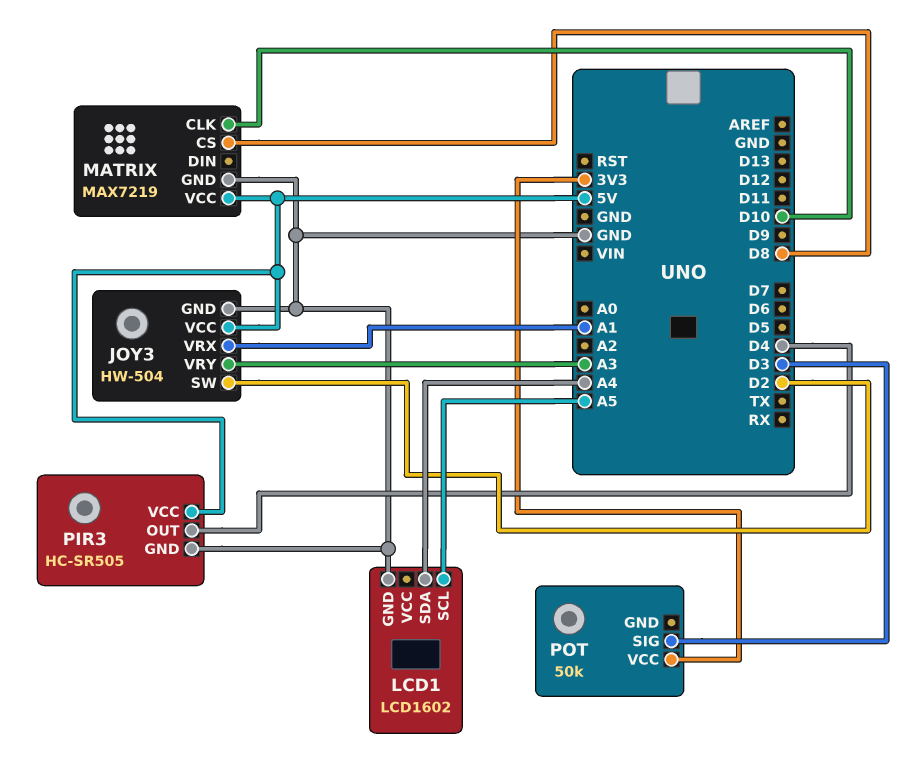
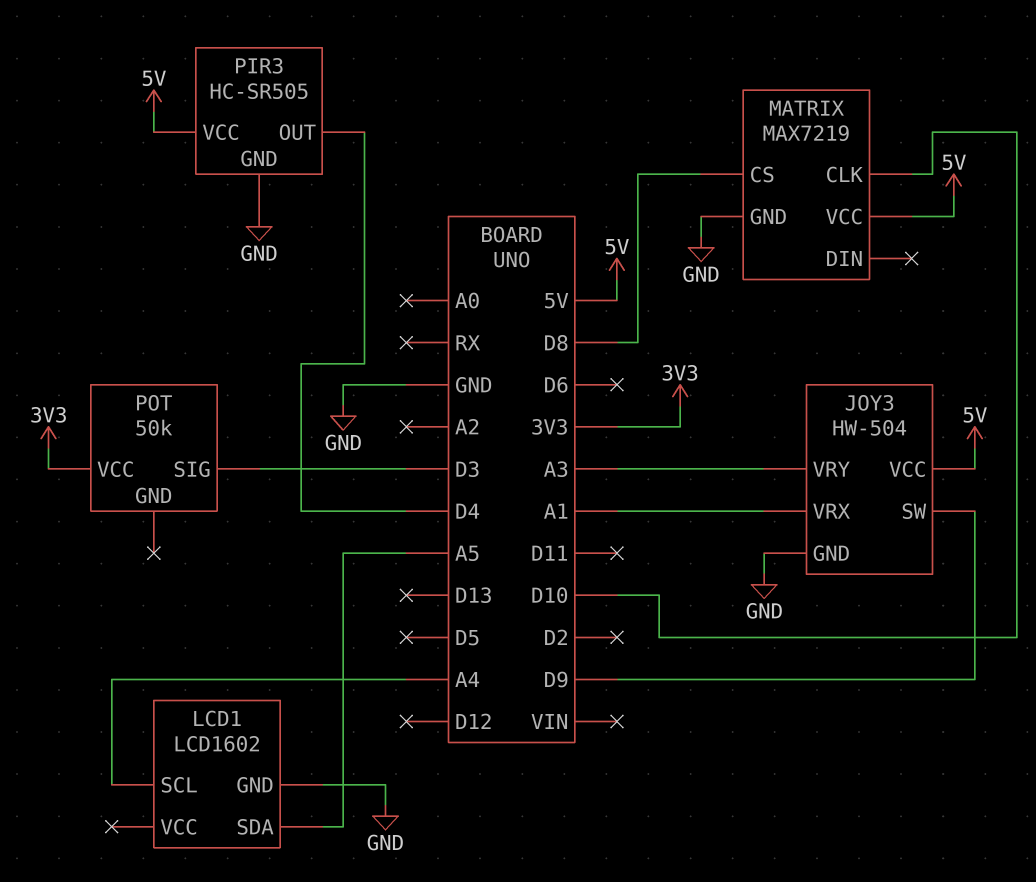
JOY3 pin SW: D2 -> D9
LCD1 pin SCL: A5 -> A4
LCD1 pin SDA: A4 -> A5

